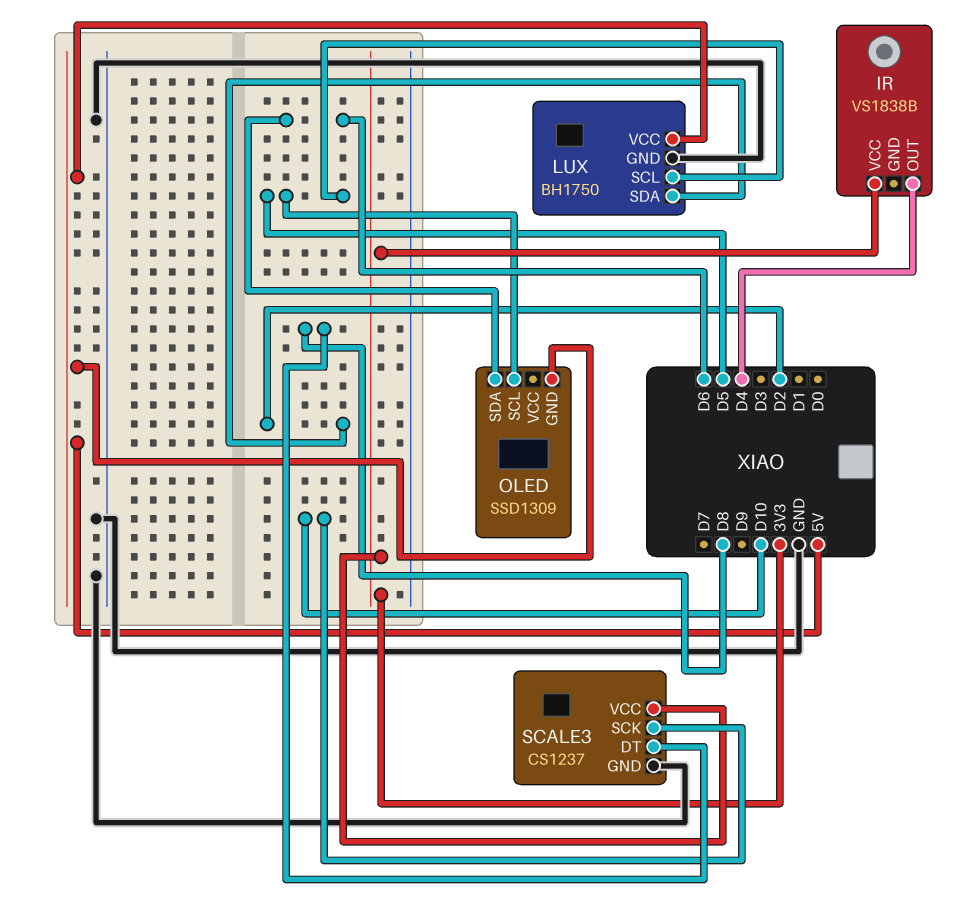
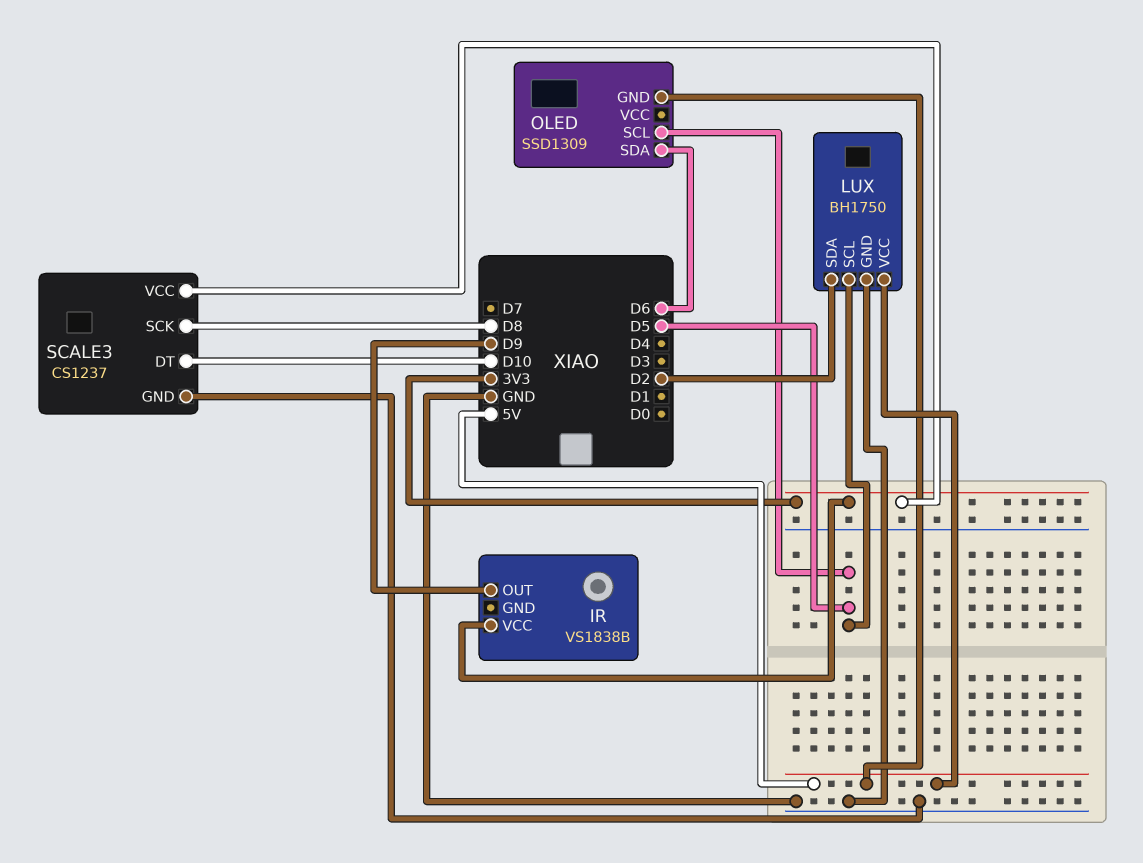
IR pin OUT: D4 -> D9
SCALE3 pin DT: D8 -> D10
SCALE3 pin SCK: D10 -> D8

